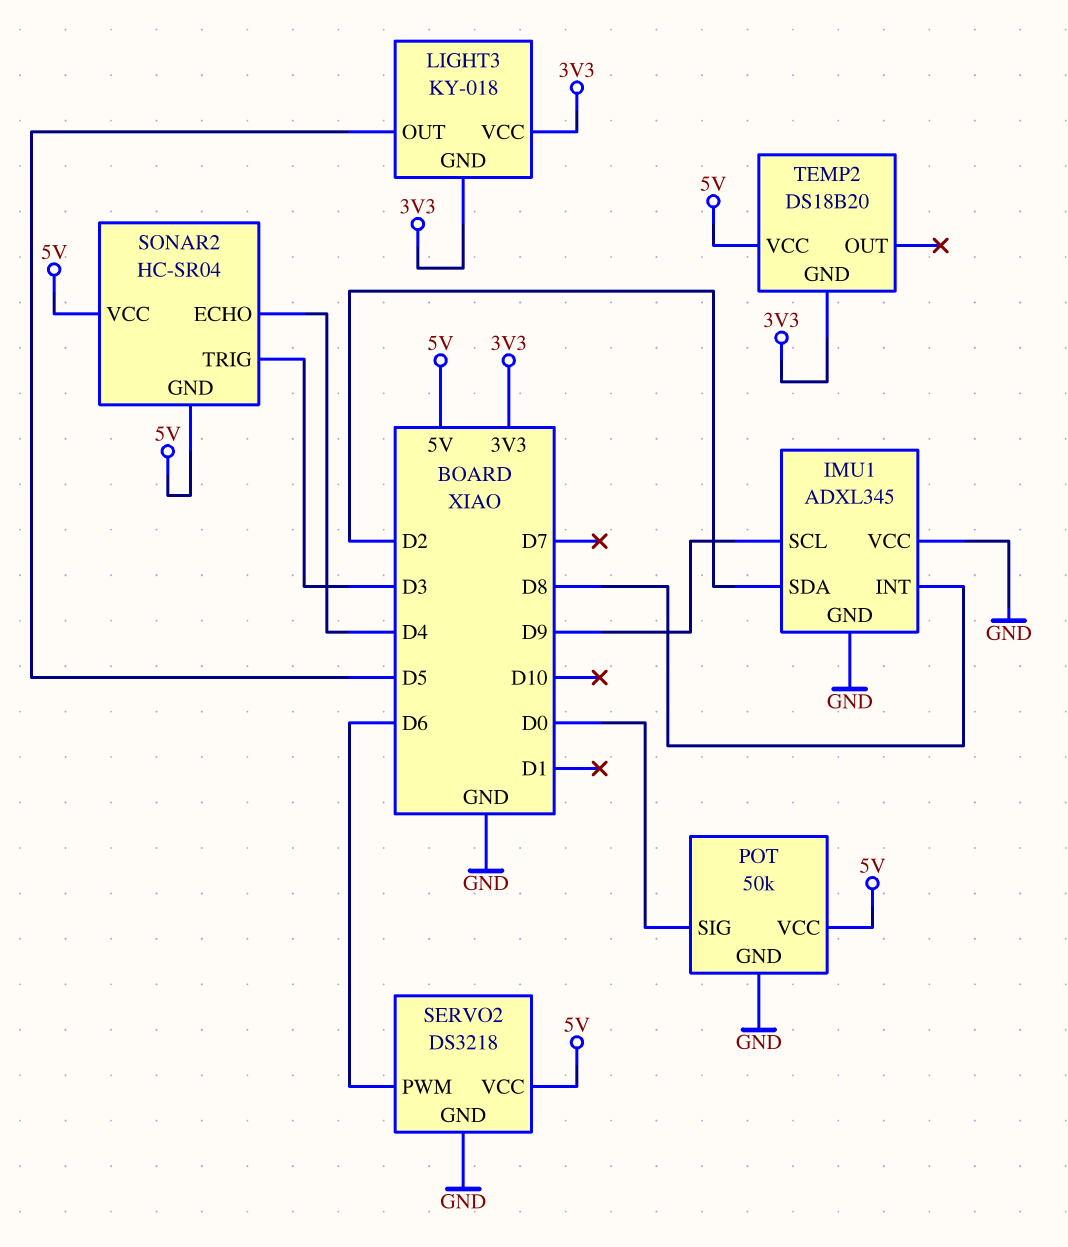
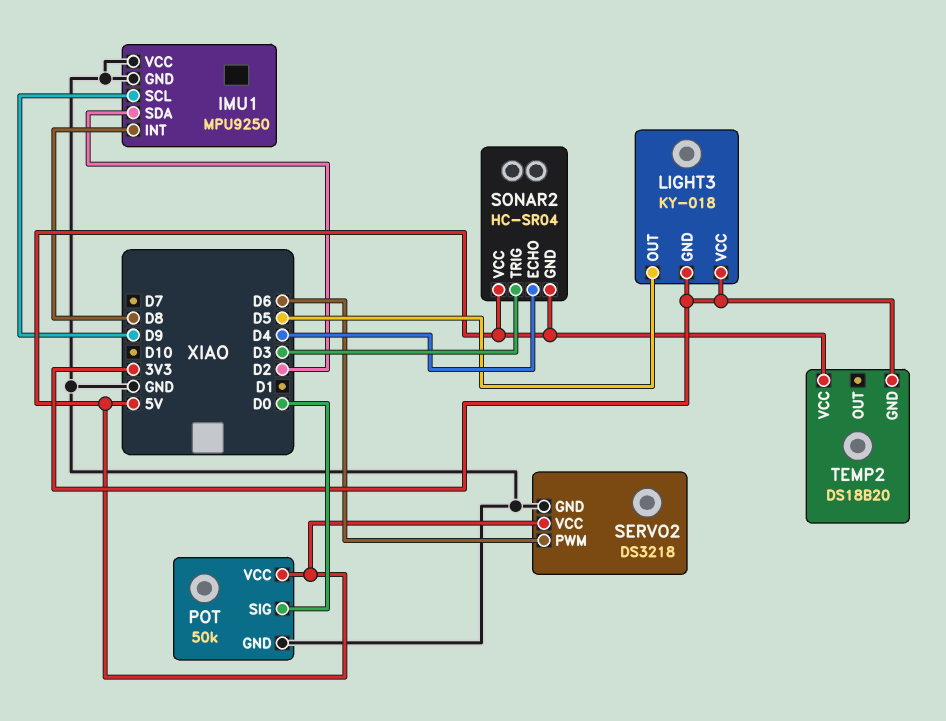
IMU1: ADXL345 -> MPU9250

